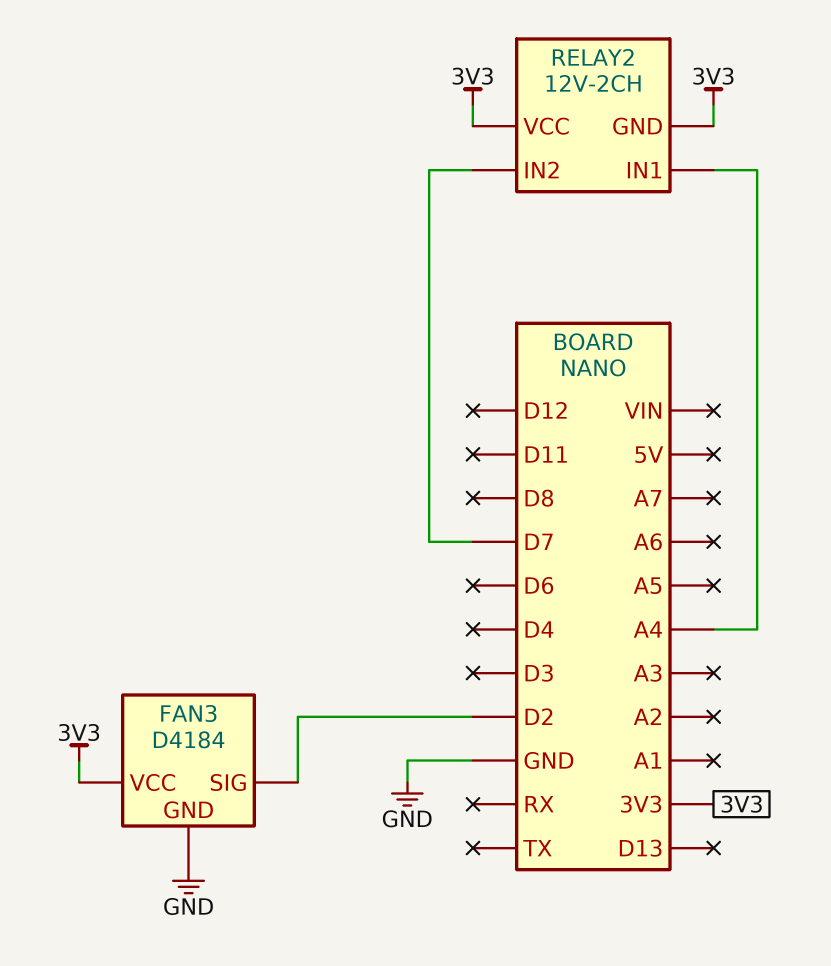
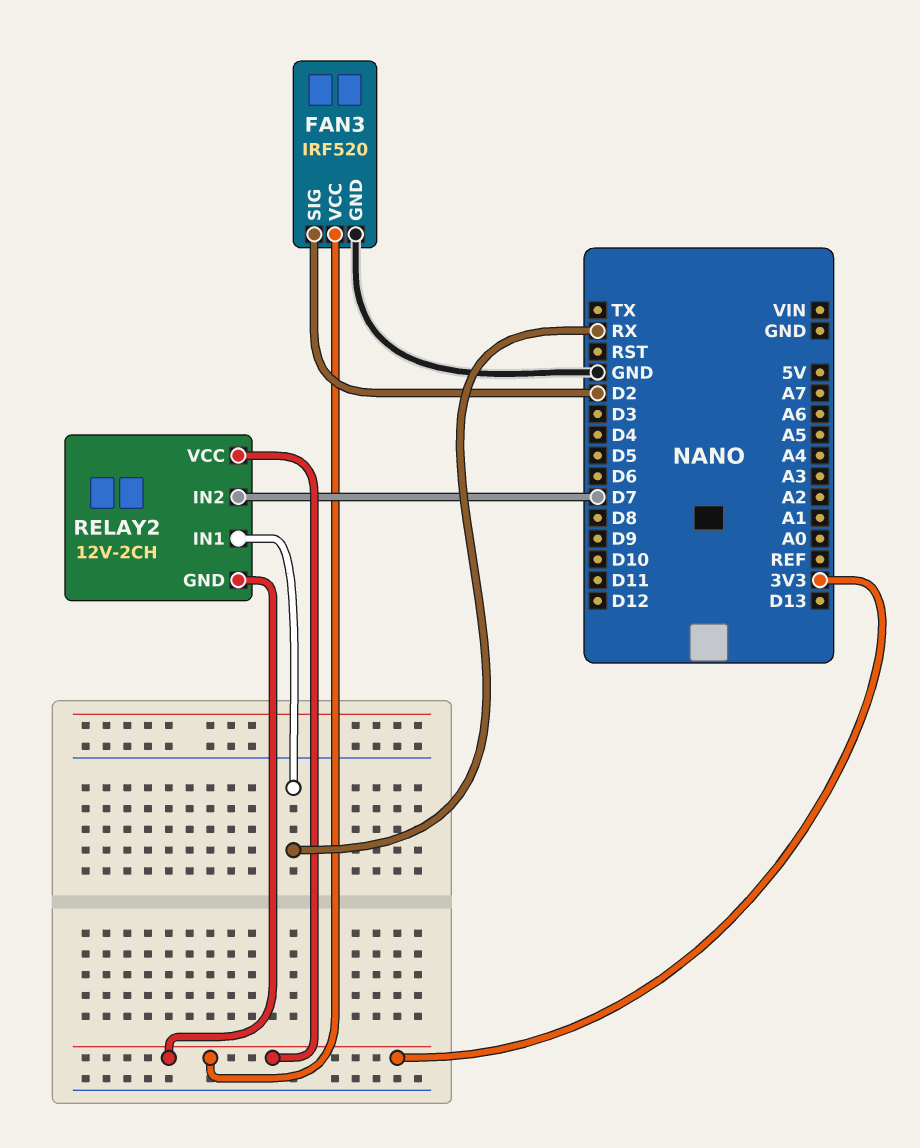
FAN3: D4184 -> IRF520
RELAY2 pin IN1: A4 -> RX

